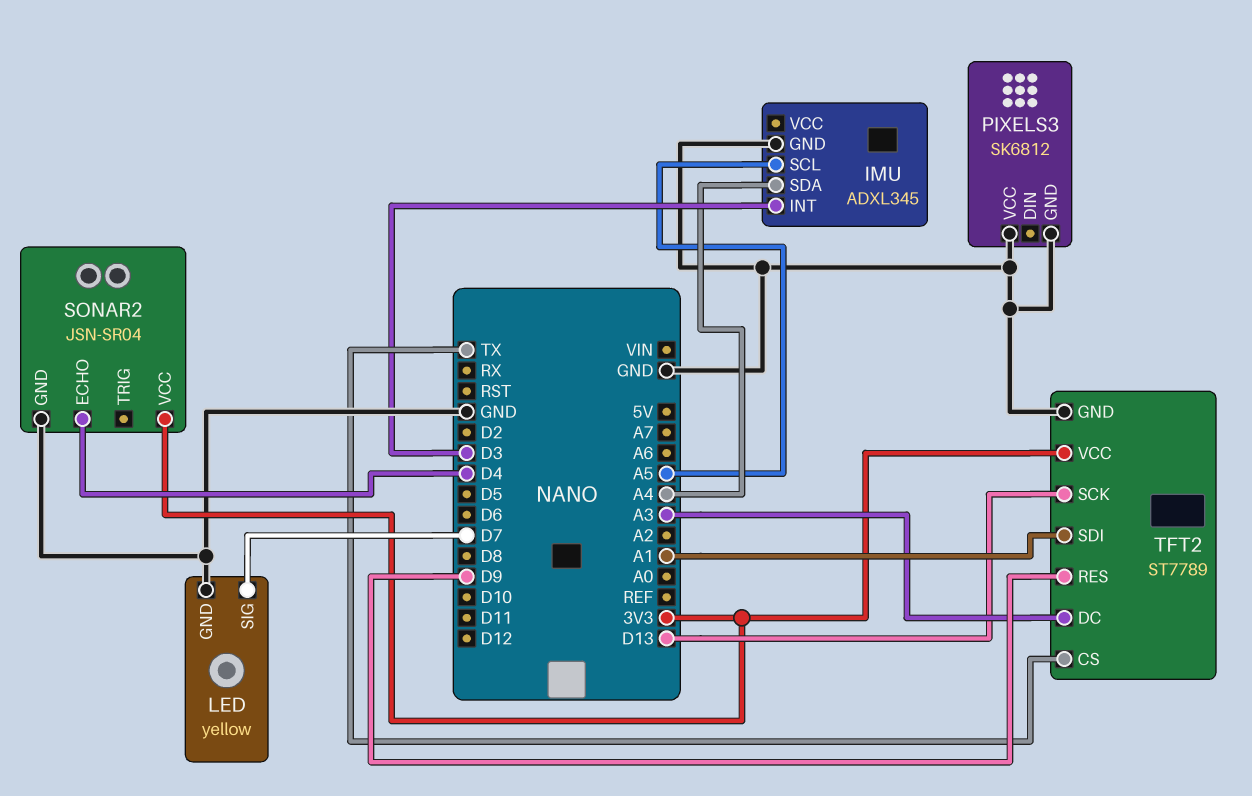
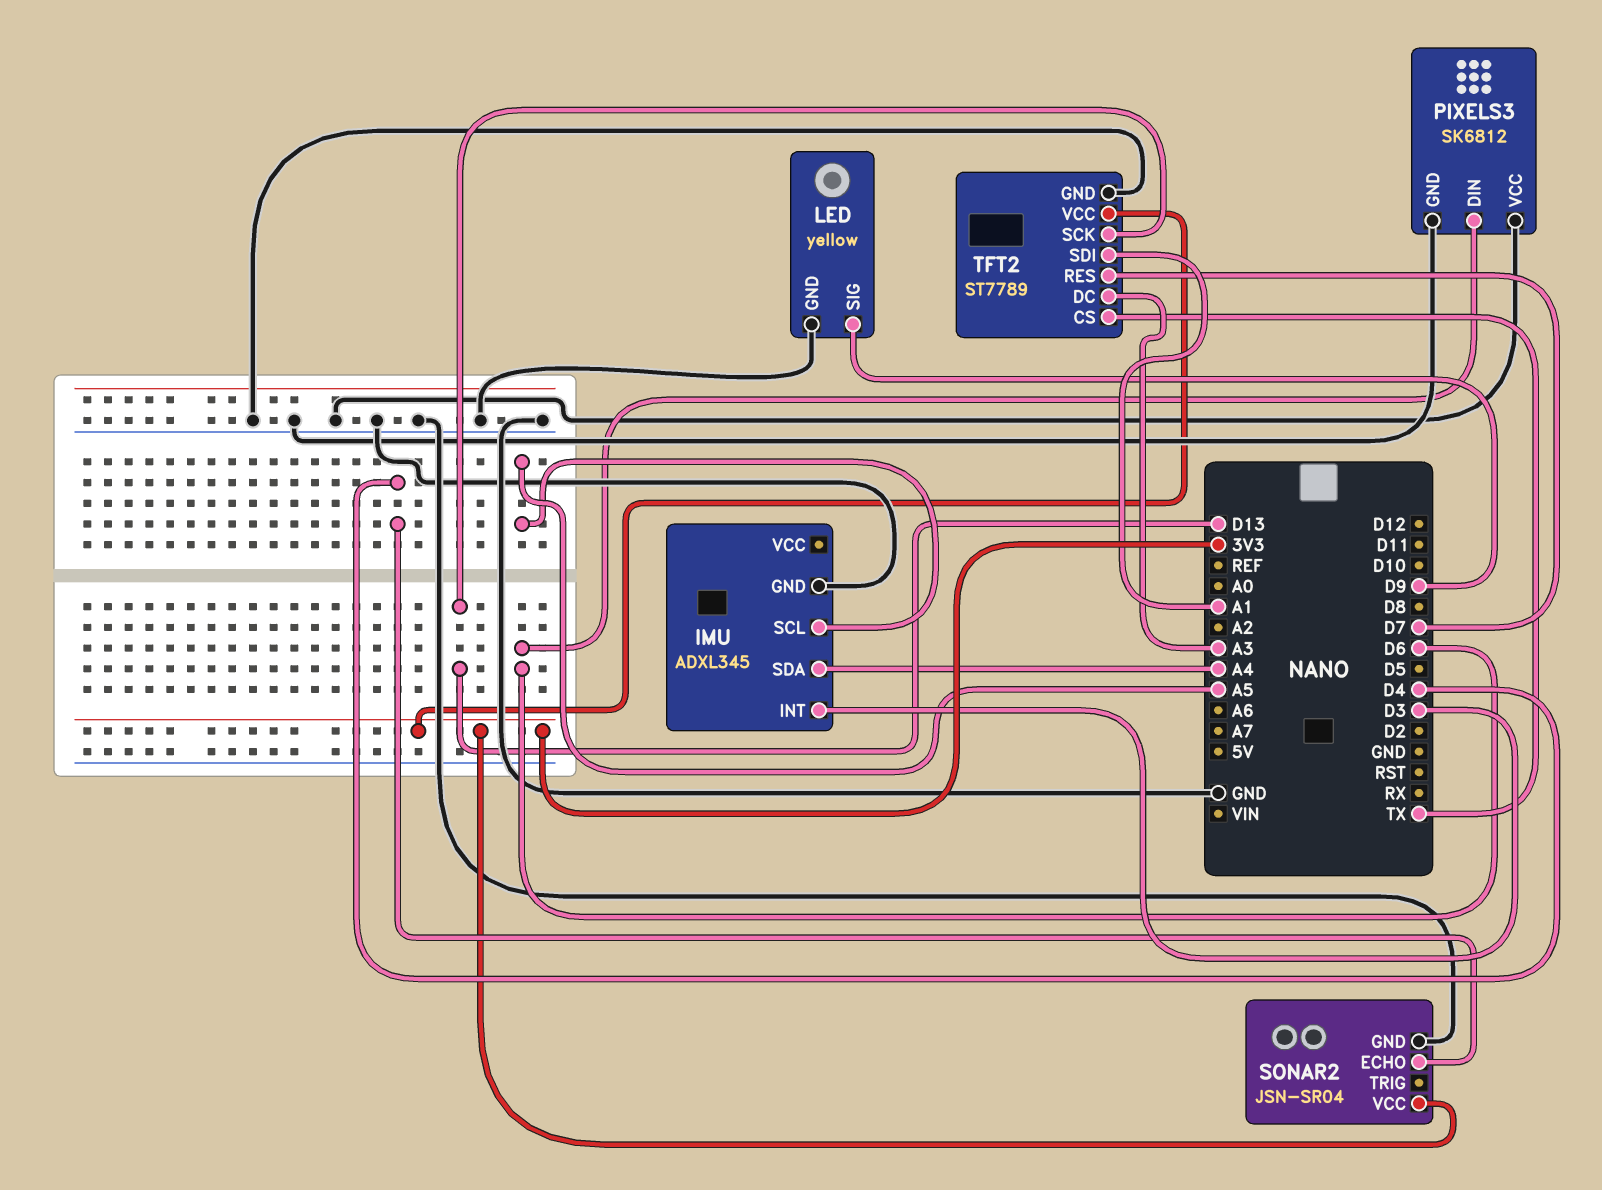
LED pin SIG: D7 -> D9
PIXELS3 pin DIN: none -> D6
TFT2 pin RES: D9 -> D7

